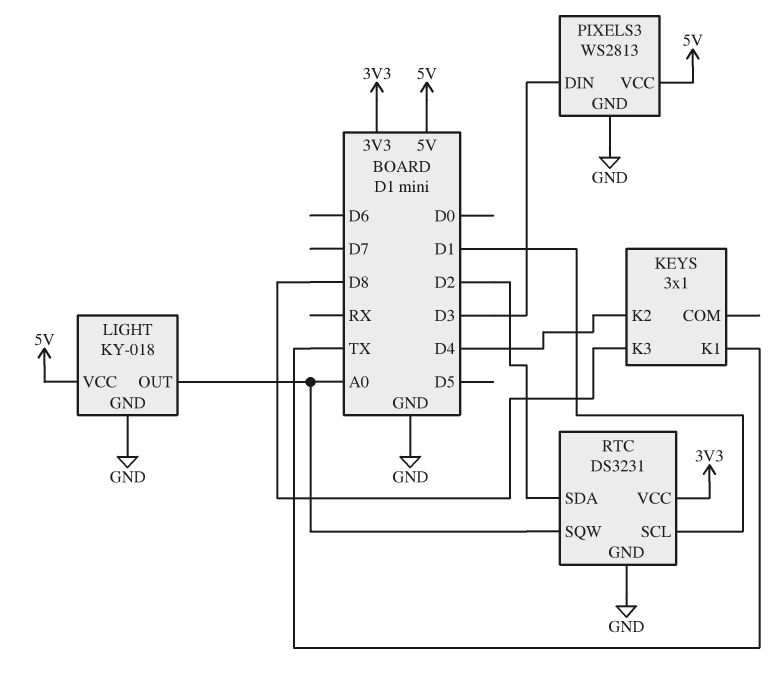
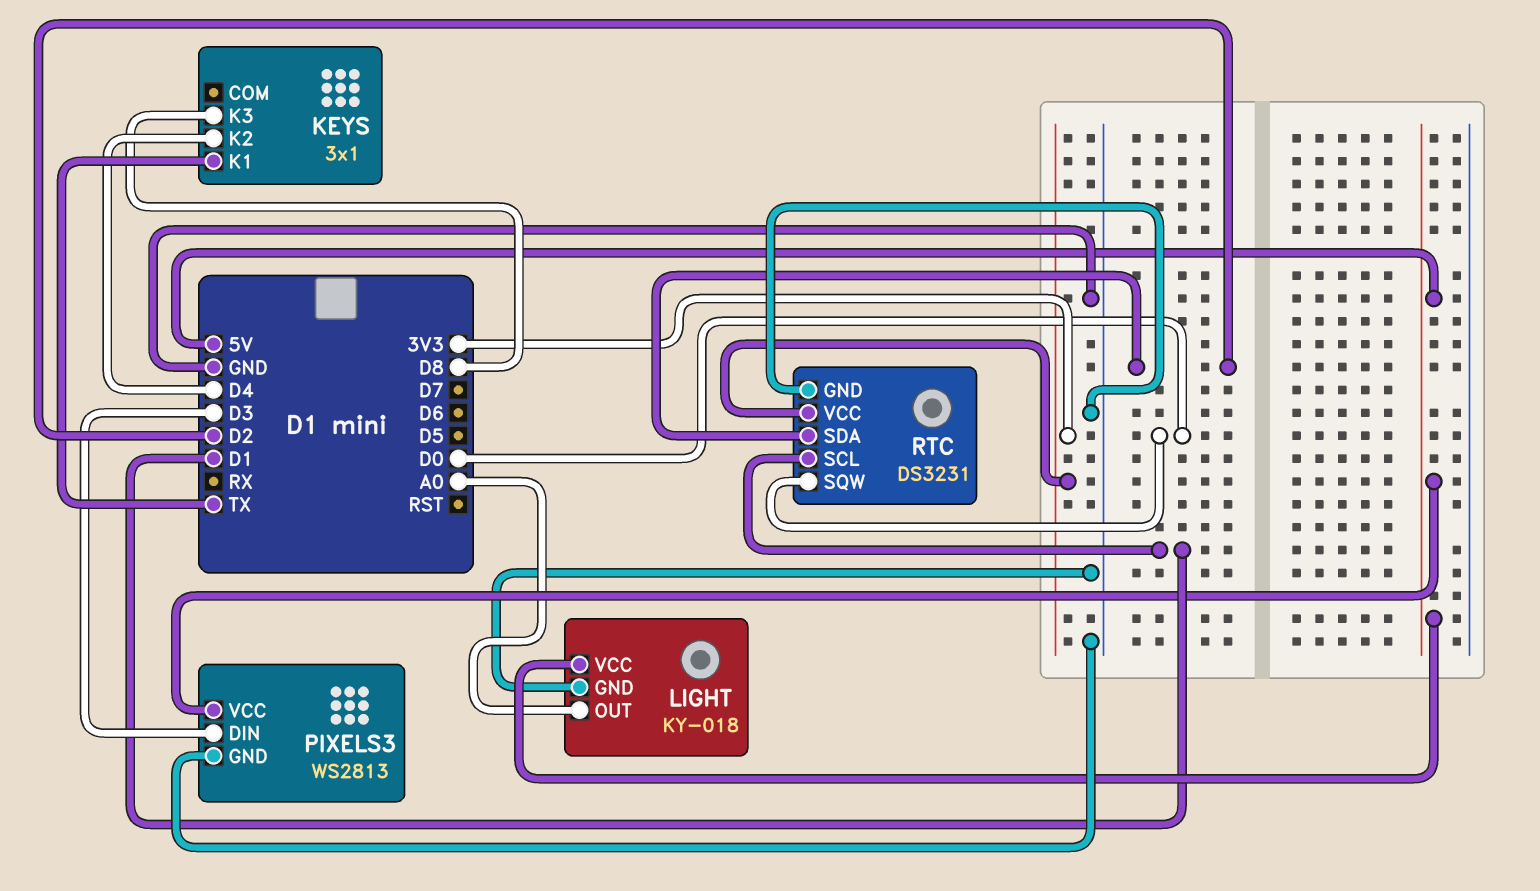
RTC pin SQW: A0 -> D0

